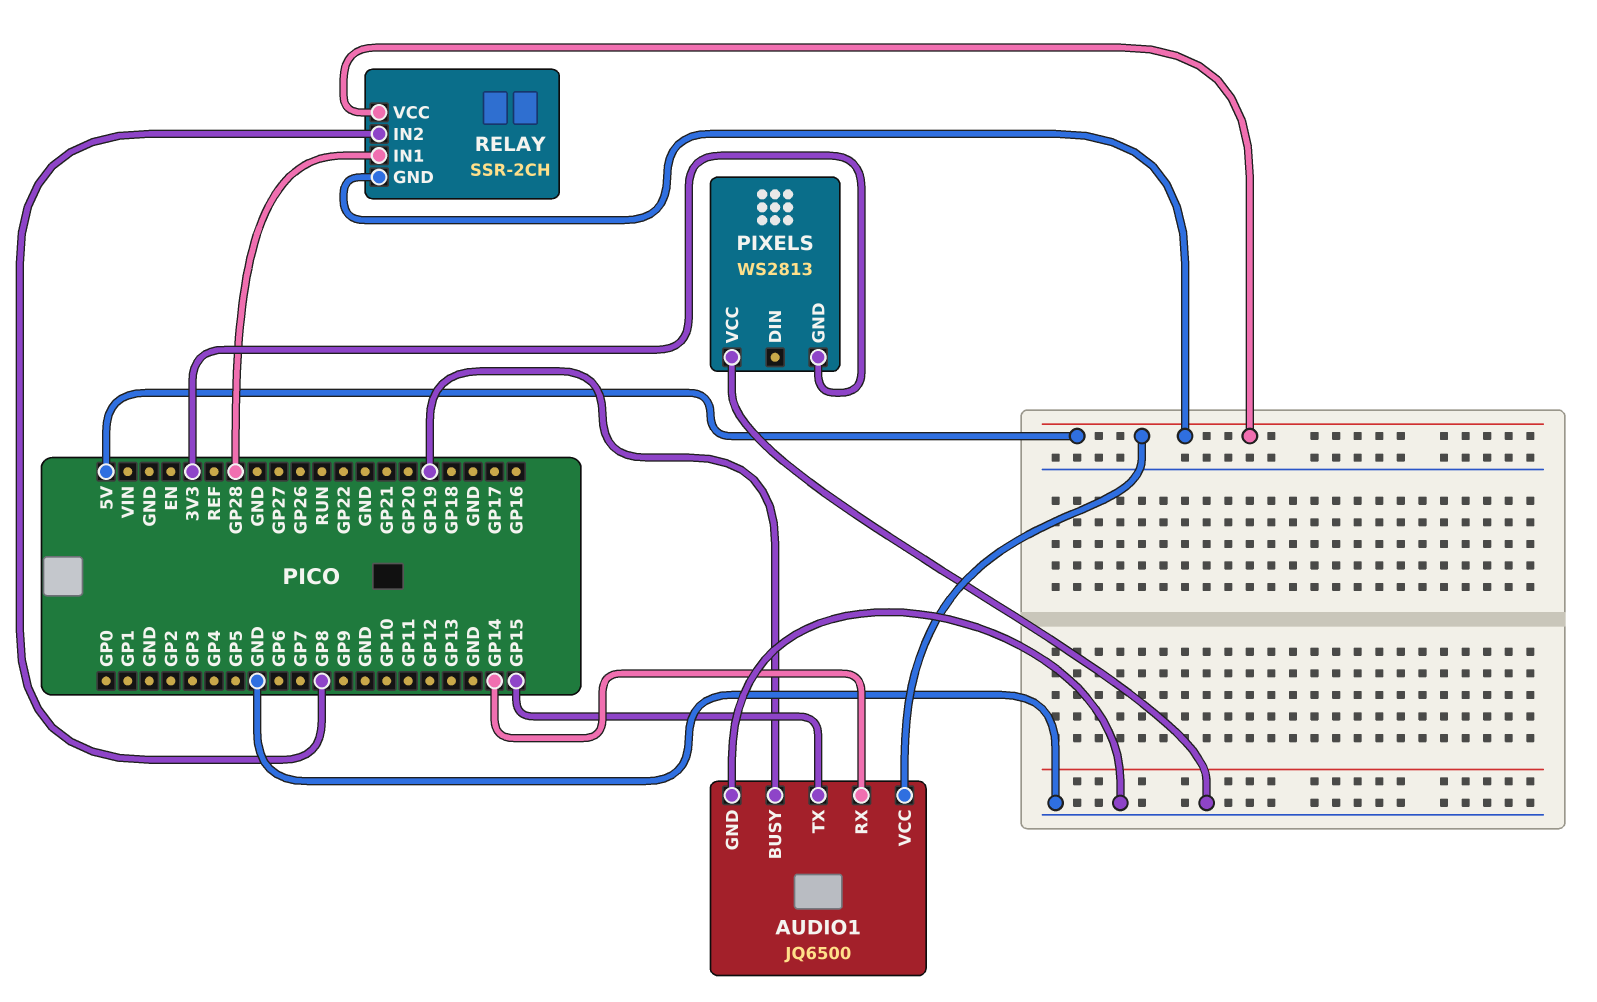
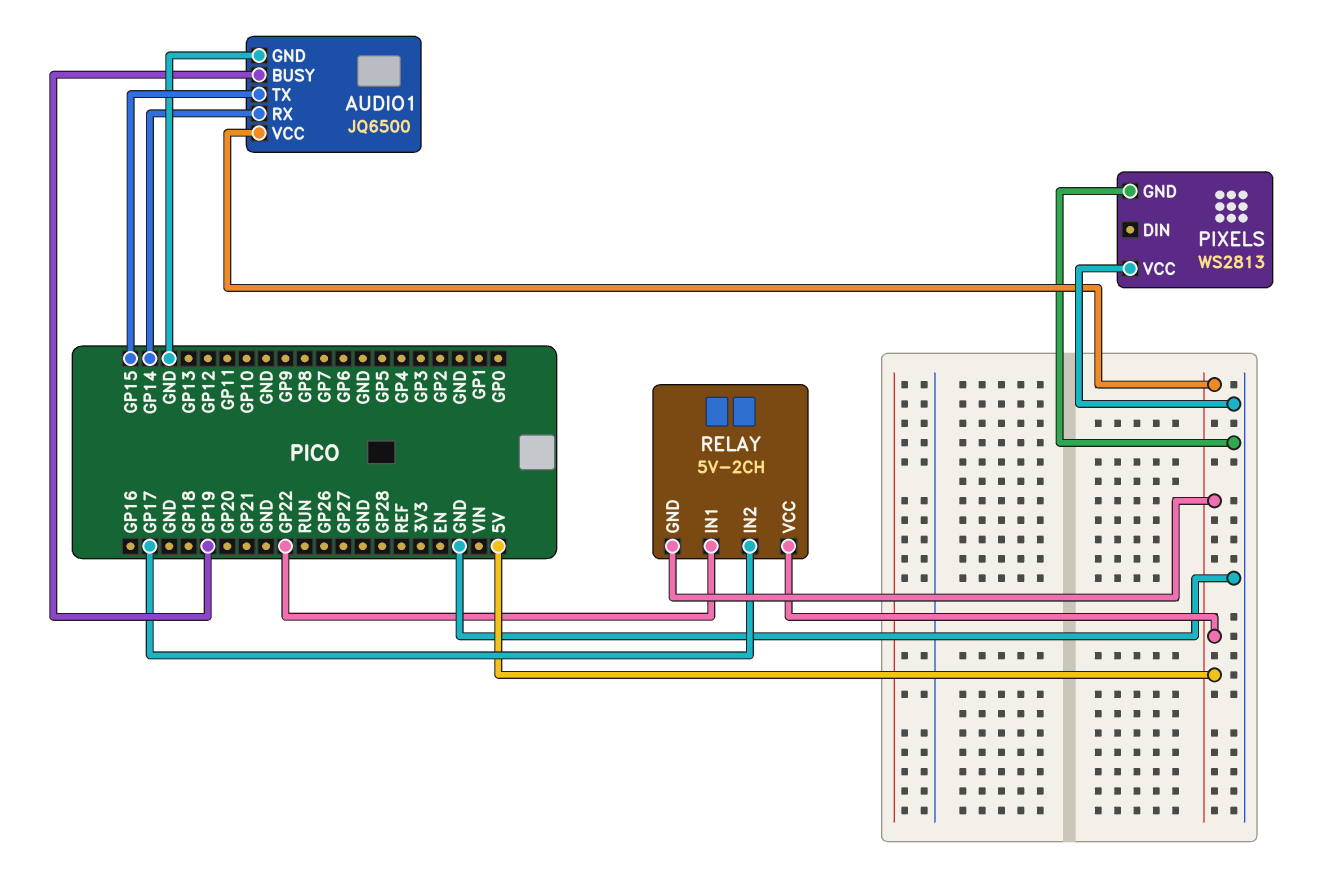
PIXELS pin GND: 3V3 -> GND
RELAY: SSR-2CH -> 5V-2CH
RELAY pin IN1: GP28 -> GP22
RELAY pin IN2: GP8 -> GP17

